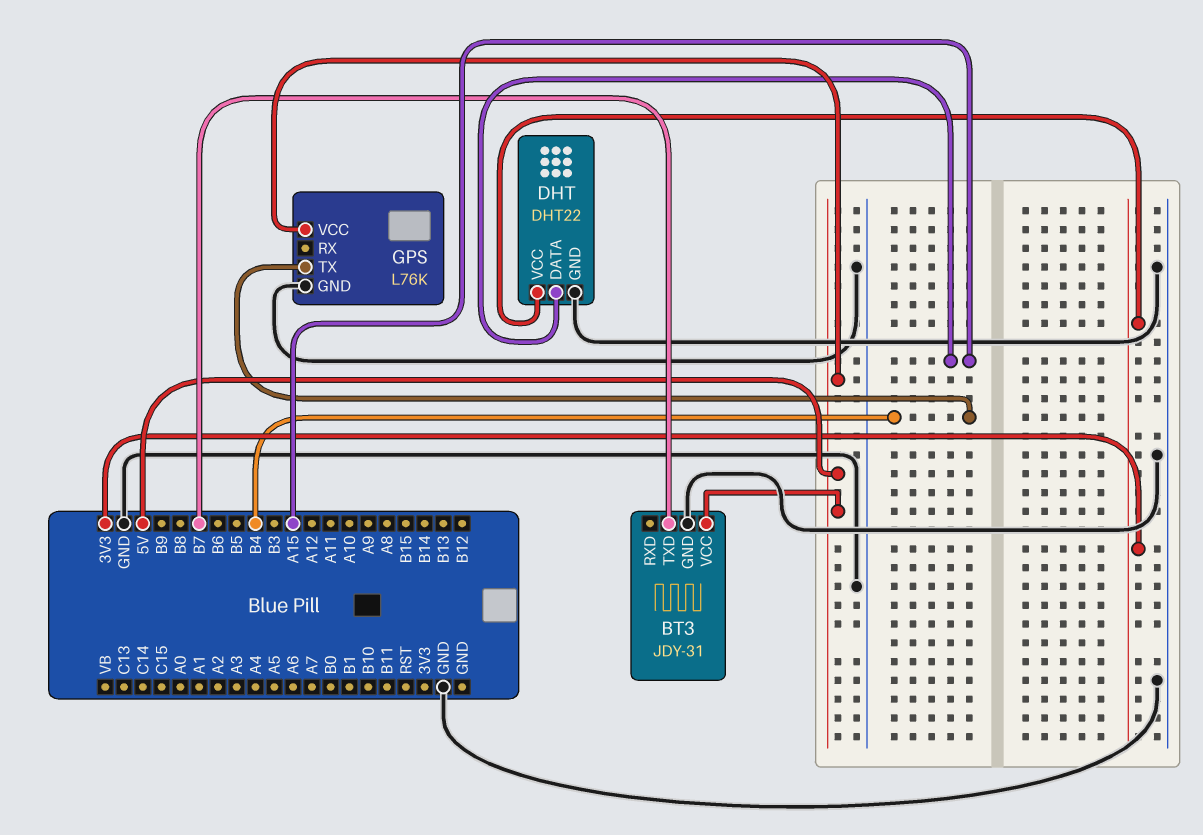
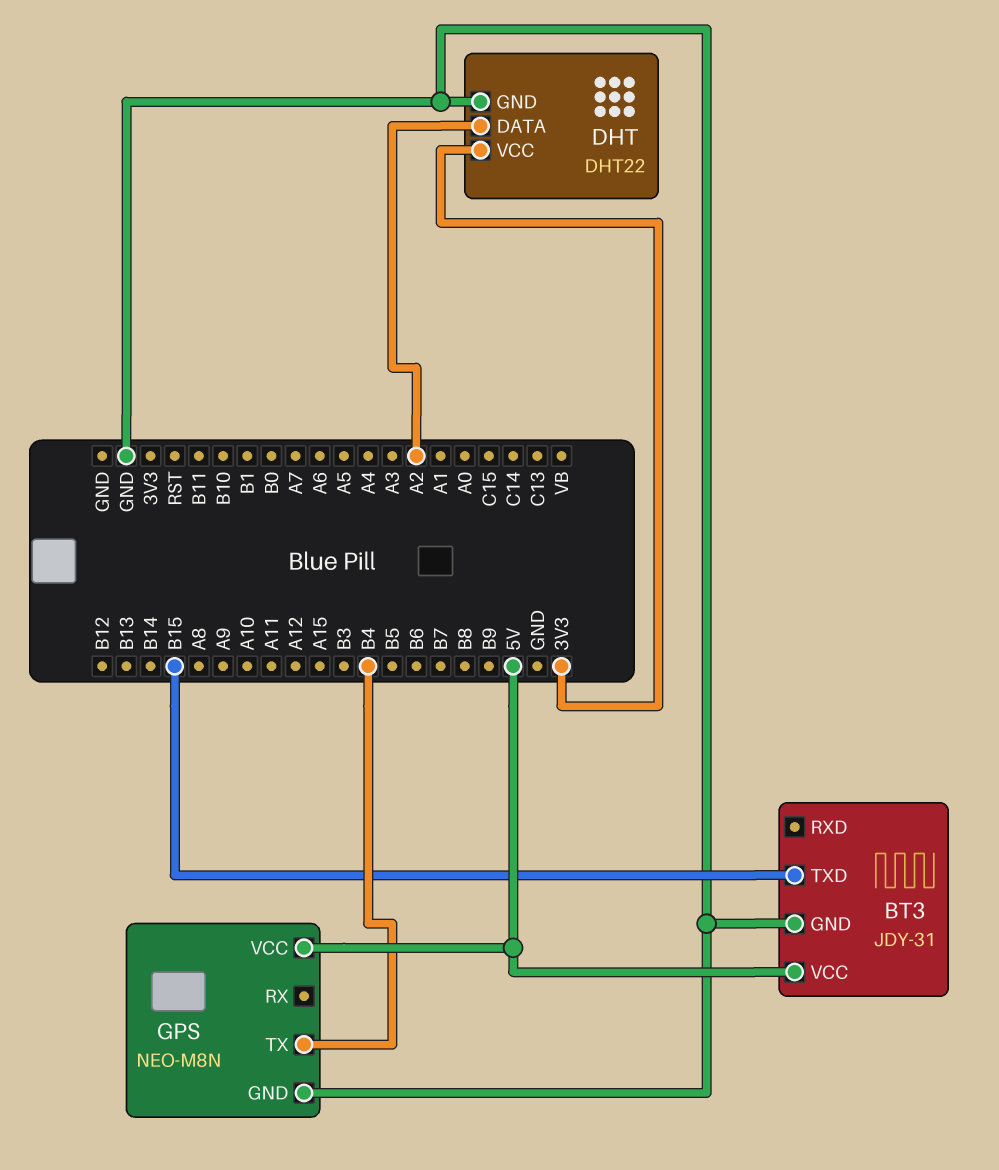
BT3 pin TXD: B7 -> B15
DHT pin DATA: A15 -> A2
GPS: L76K -> NEO-M8N

